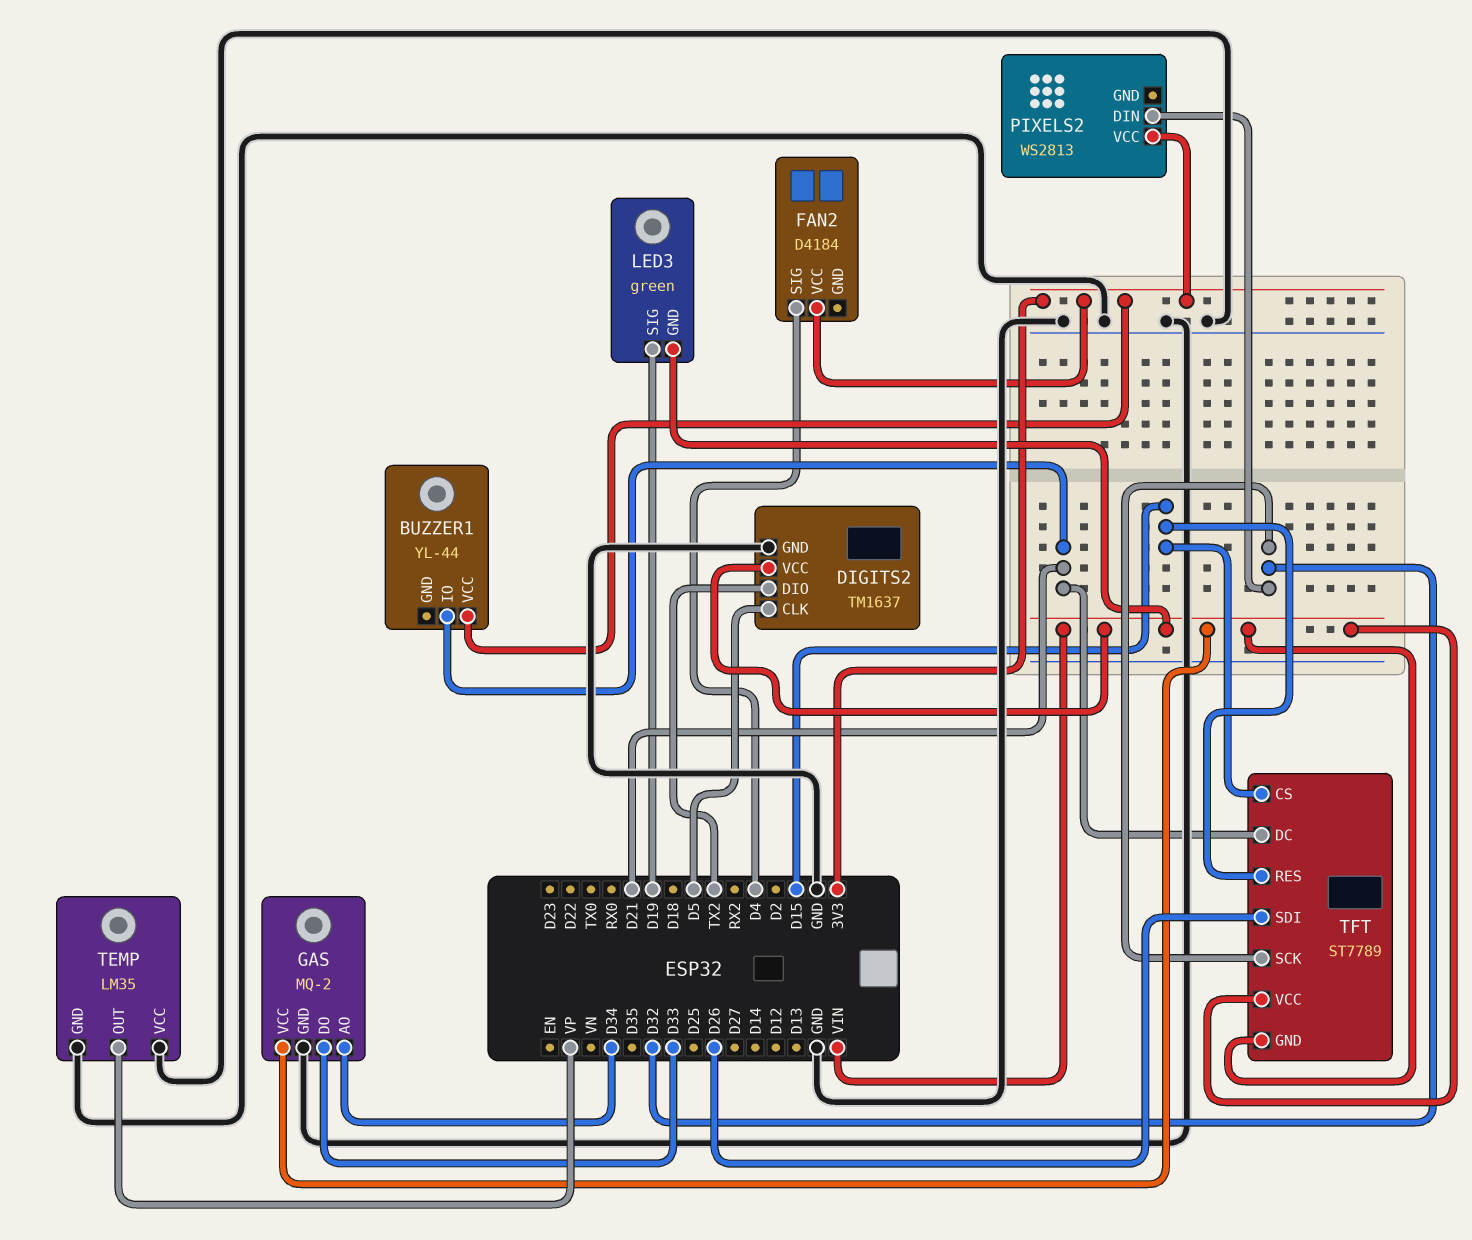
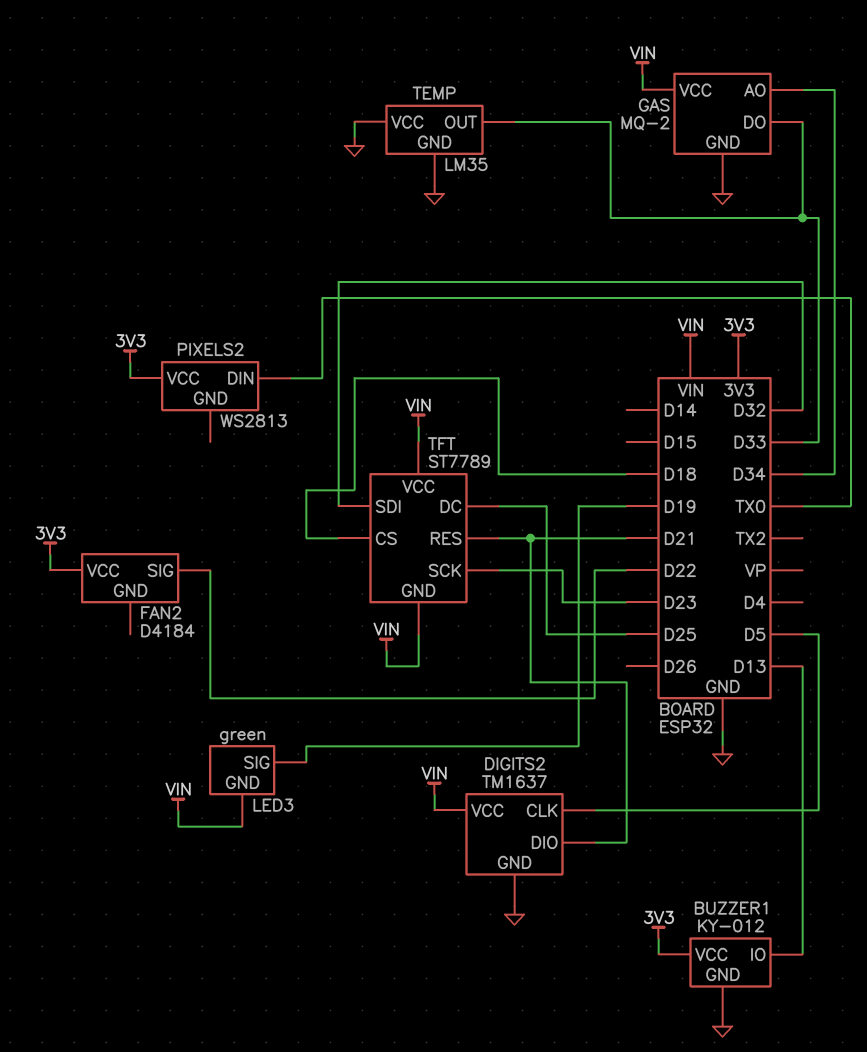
BUZZER1: YL-44 -> KY-012
BUZZER1 pin GND: none -> GND
BUZZER1 pin IO: D21 -> D13
DIGITS2 pin DIO: TX2 -> D21
FAN2 pin SIG: D4 -> D22
PIXELS2 pin DIN: D32 -> TX0
TEMP pin OUT: VP -> D33
TFT pin CS: D15 -> D18
TFT pin DC: D21 -> D25
TFT pin RES: D15 -> D21
TFT pin SCK: D32 -> D23
TFT pin SDI: D26 -> D32

